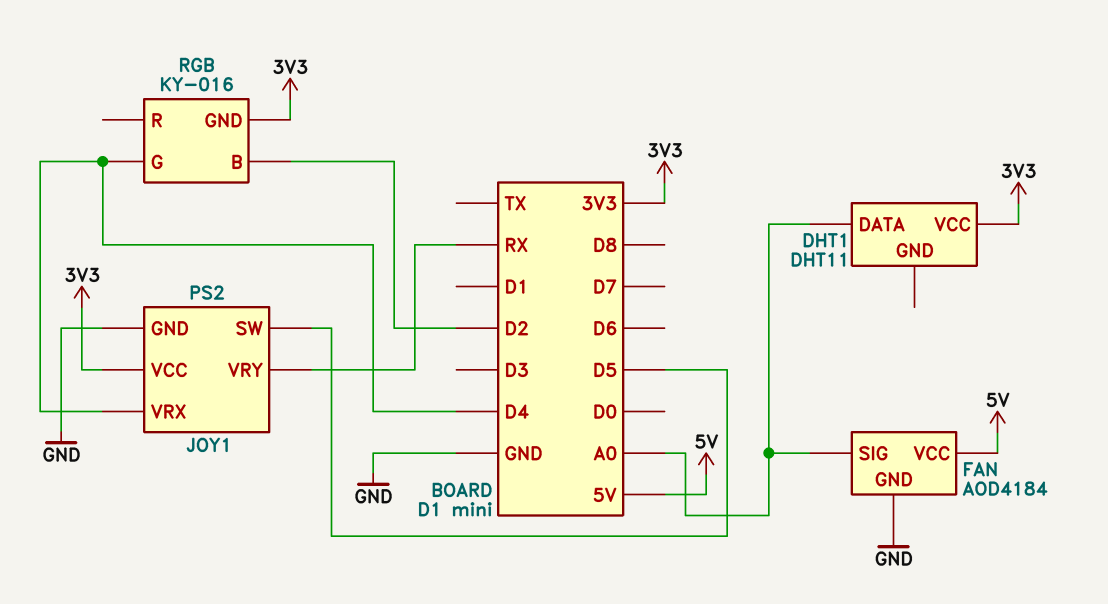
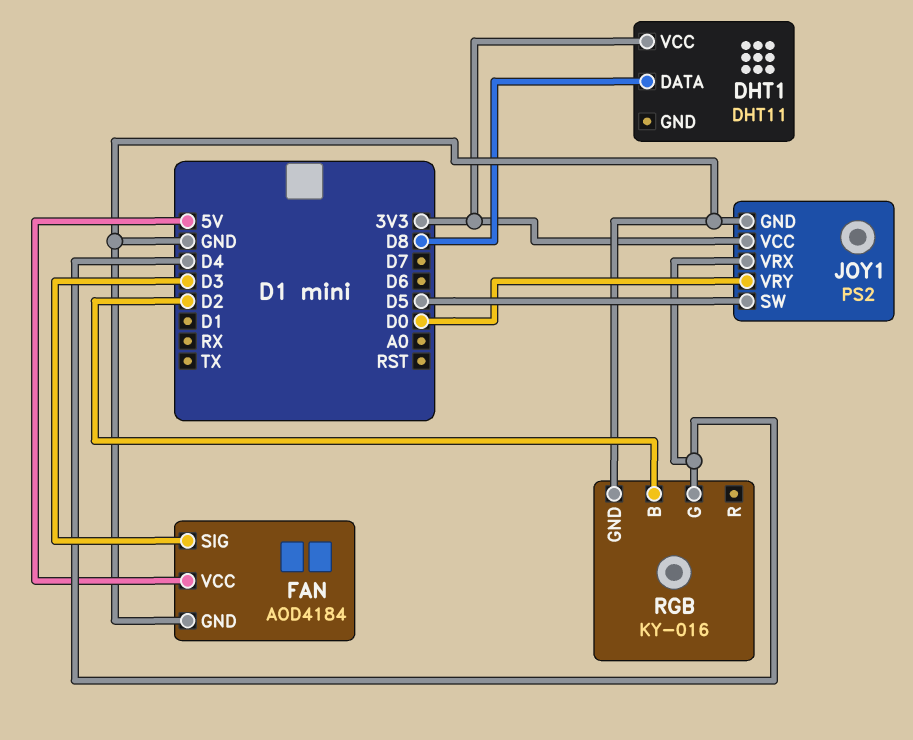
DHT1 pin DATA: A0 -> D8
FAN pin SIG: A0 -> D3
JOY1 pin VRY: RX -> D0
RGB pin GND: 3V3 -> GND

